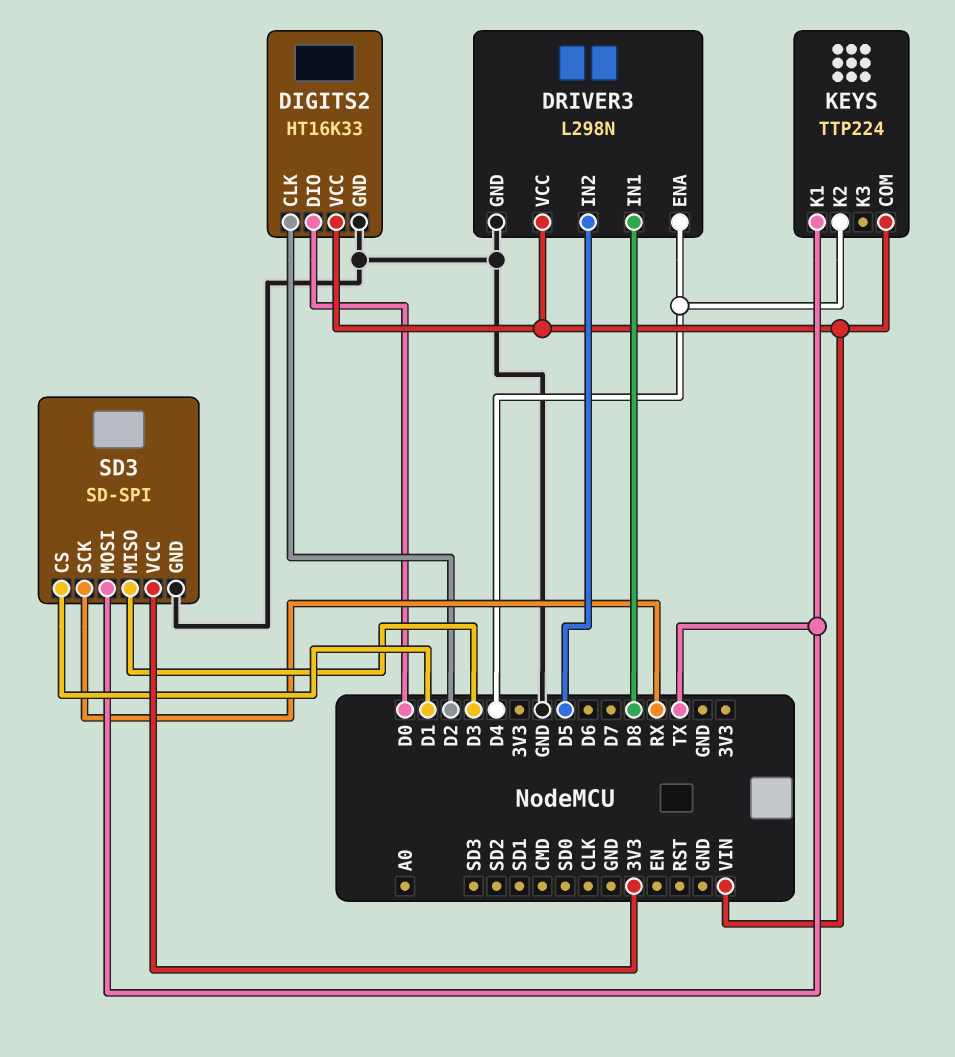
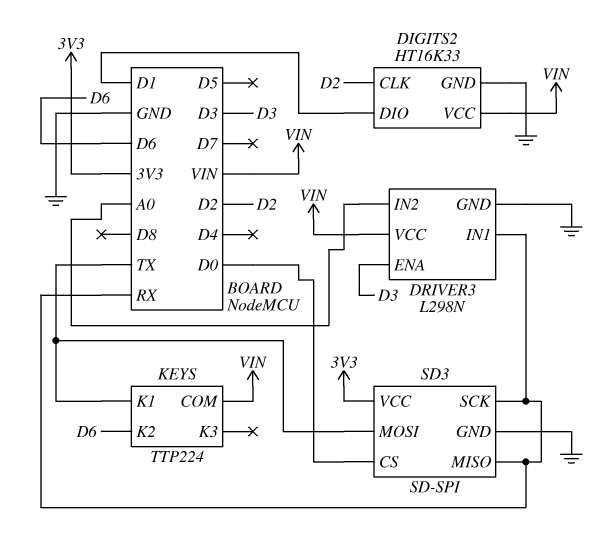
DIGITS2 pin DIO: D0 -> D1
DRIVER3 pin ENA: D4 -> D3
DRIVER3 pin IN1: D8 -> RX
DRIVER3 pin IN2: D5 -> A0
KEYS pin K2: D4 -> D6
SD3 pin CS: D1 -> D0
SD3 pin MISO: D3 -> RX

